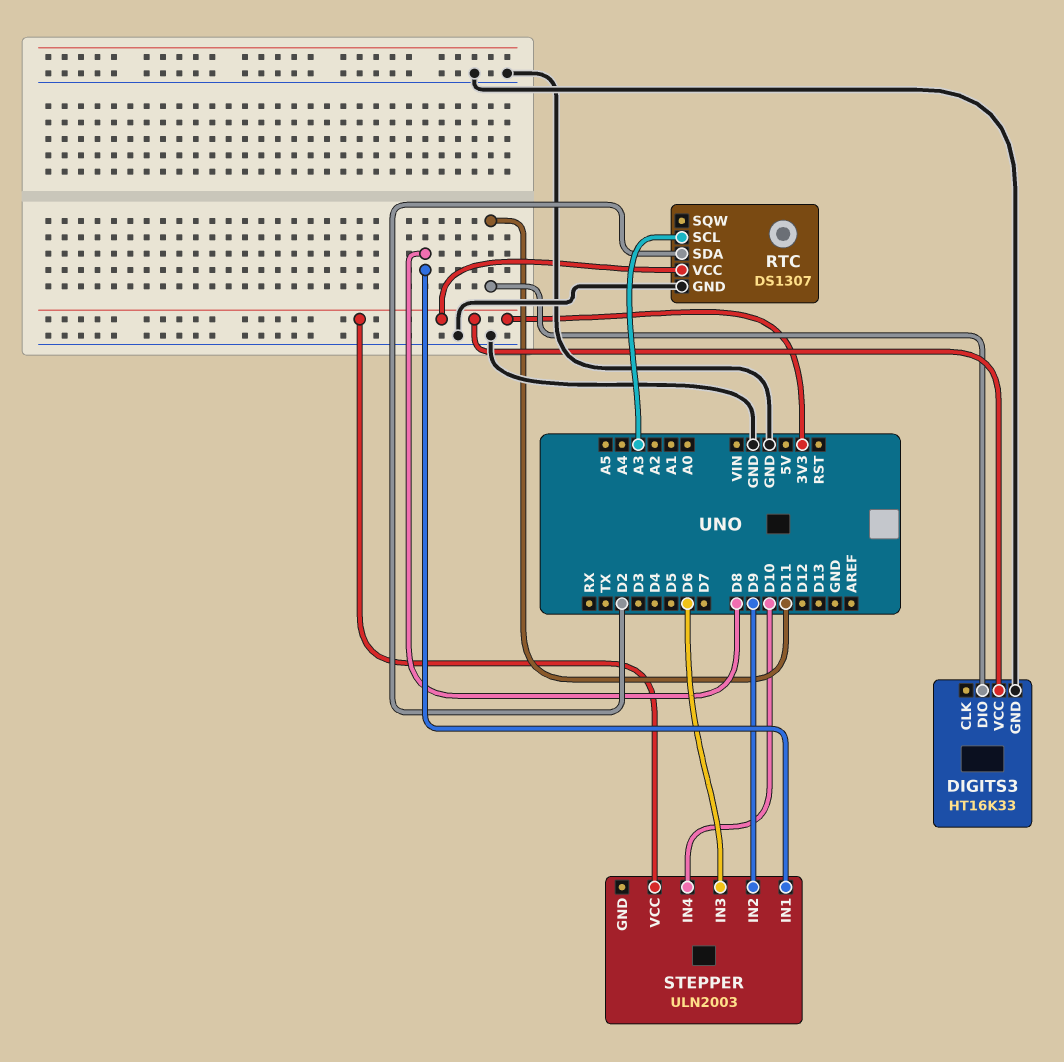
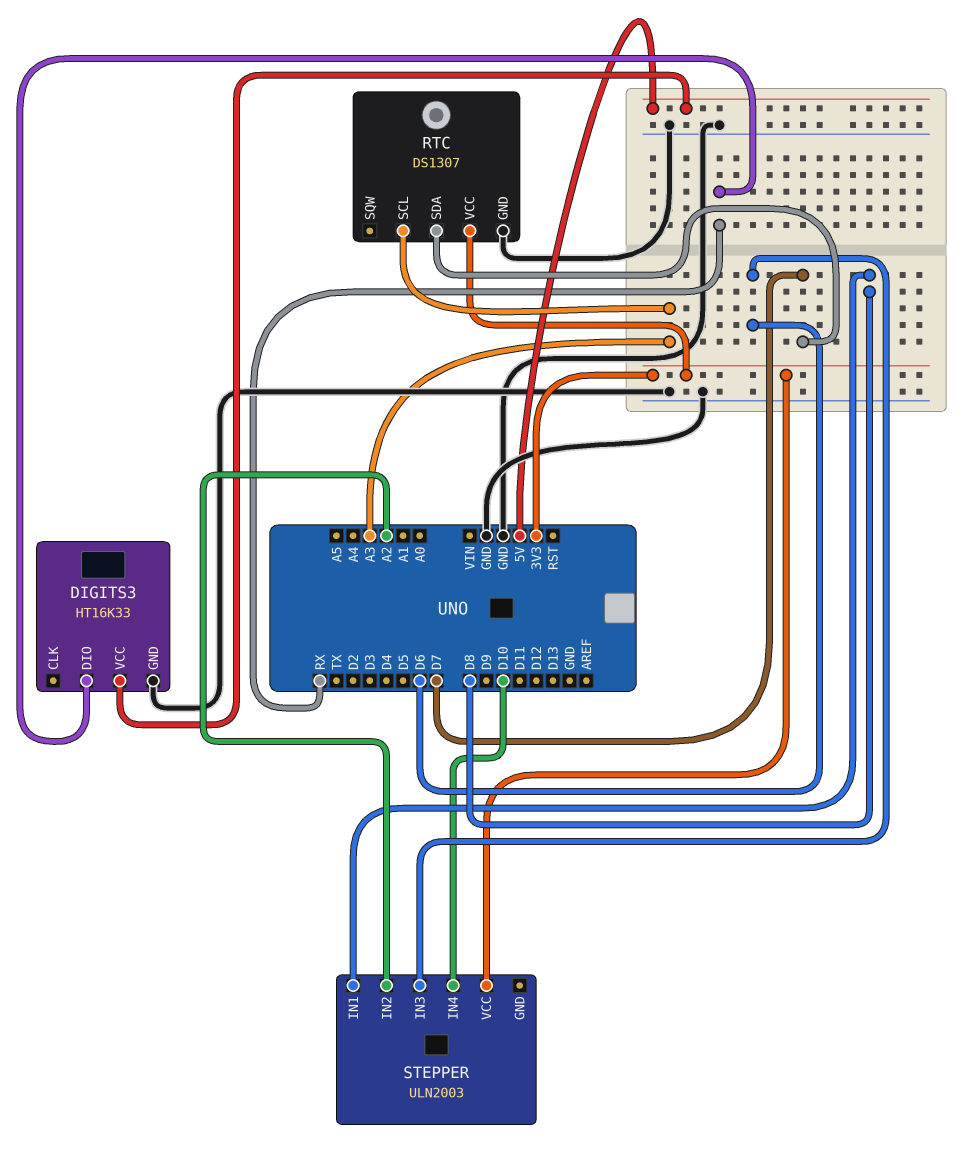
DIGITS3 pin DIO: D11 -> RX
DIGITS3 pin VCC: 3V3 -> 5V
RTC pin SDA: D2 -> D7
STEPPER pin IN2: D9 -> A2

